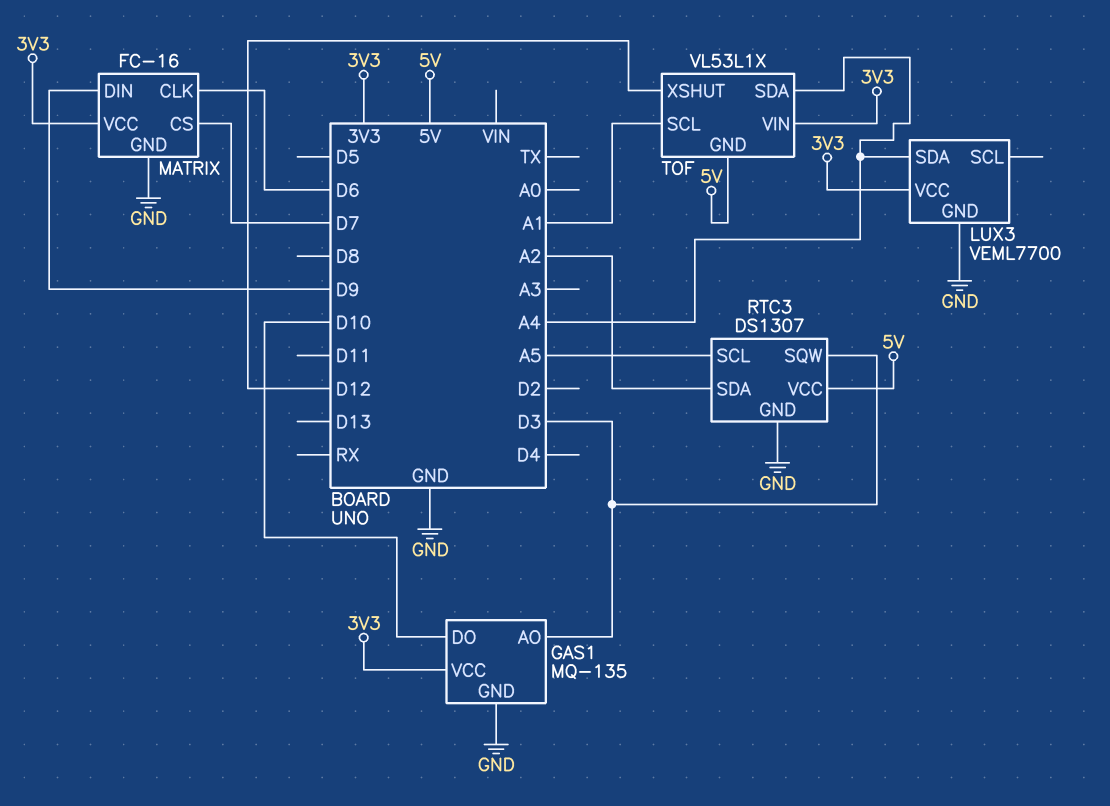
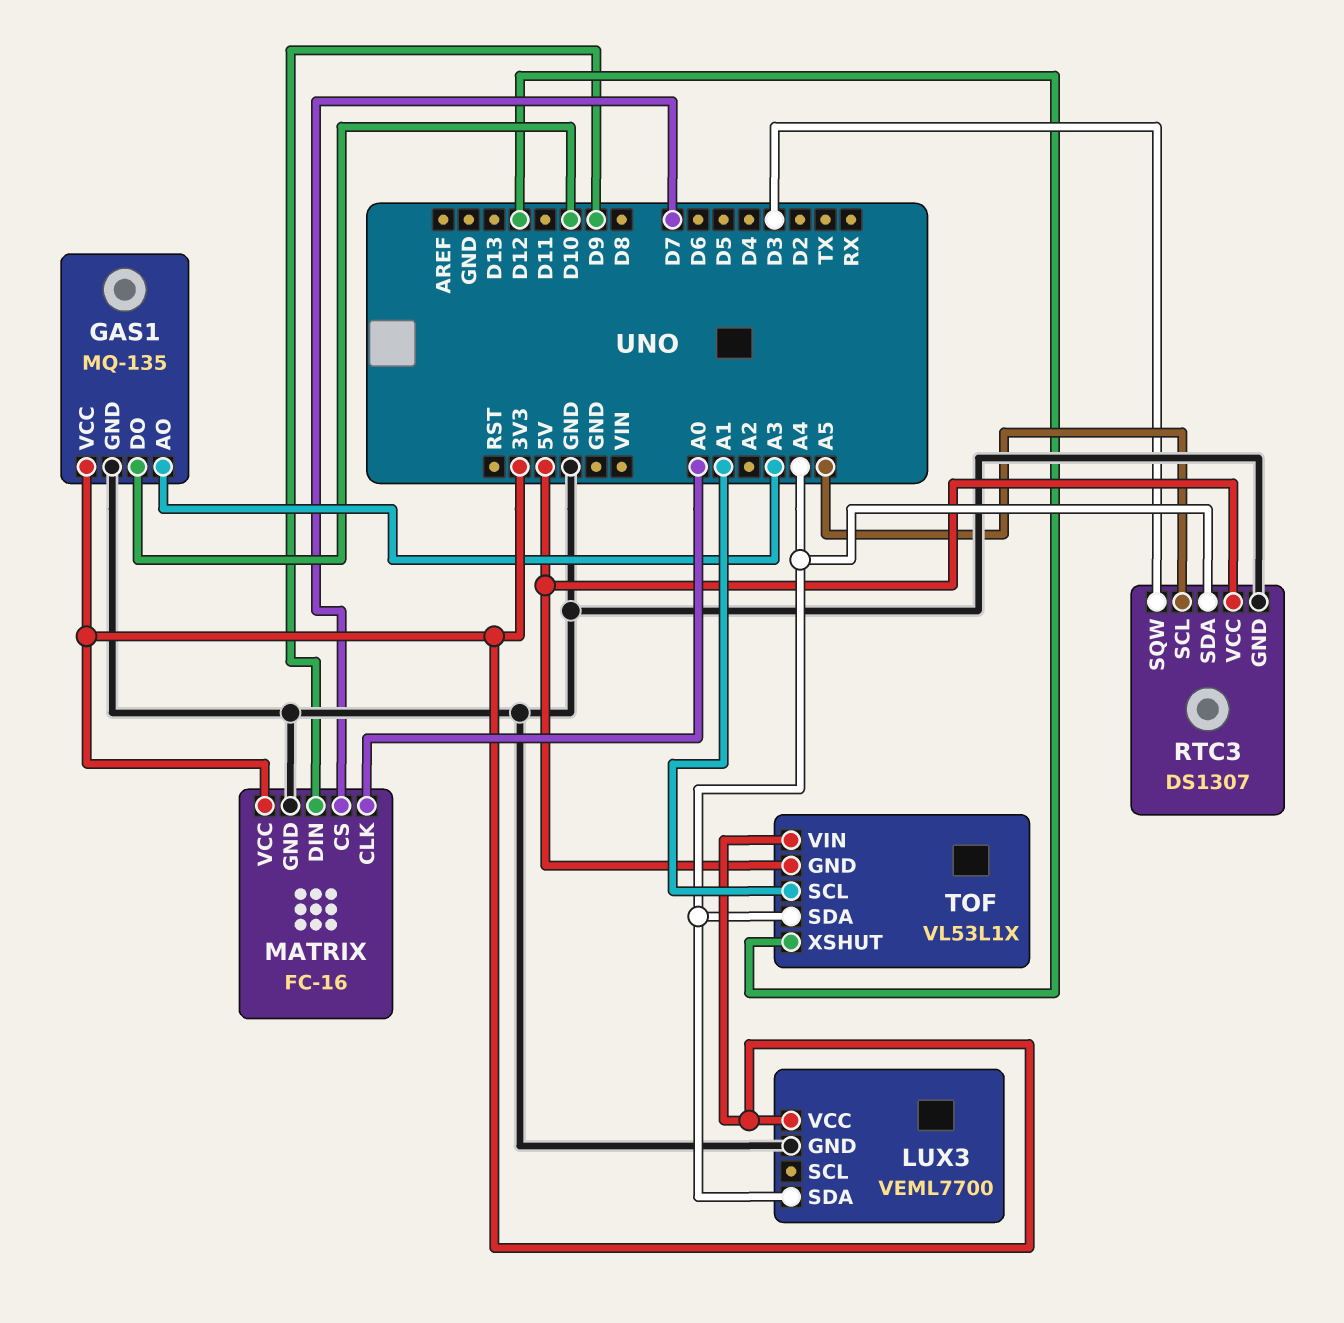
GAS1 pin AO: D3 -> A3
MATRIX pin CLK: D6 -> A0
RTC3 pin SDA: A2 -> A4

